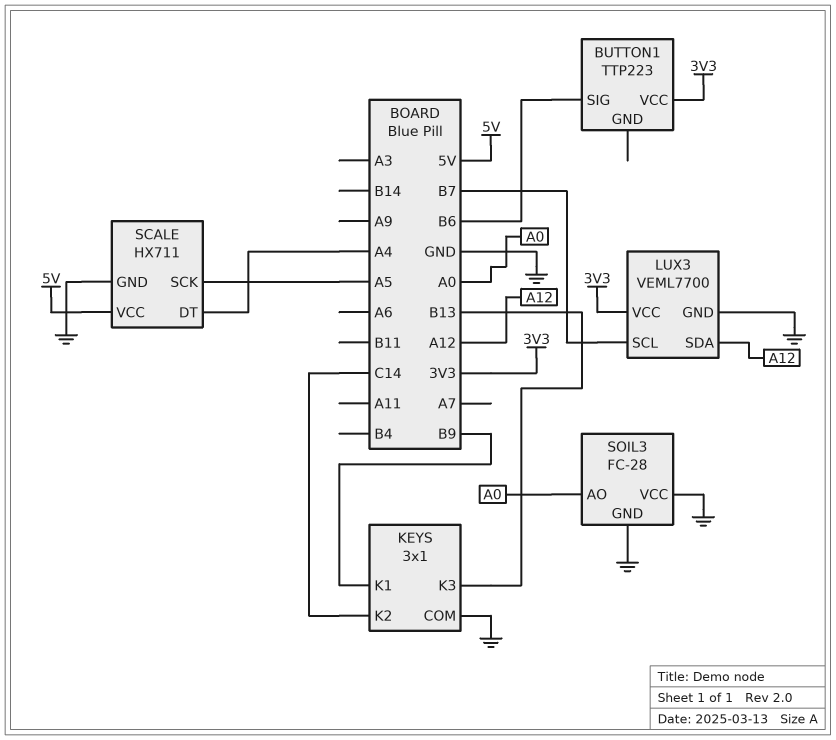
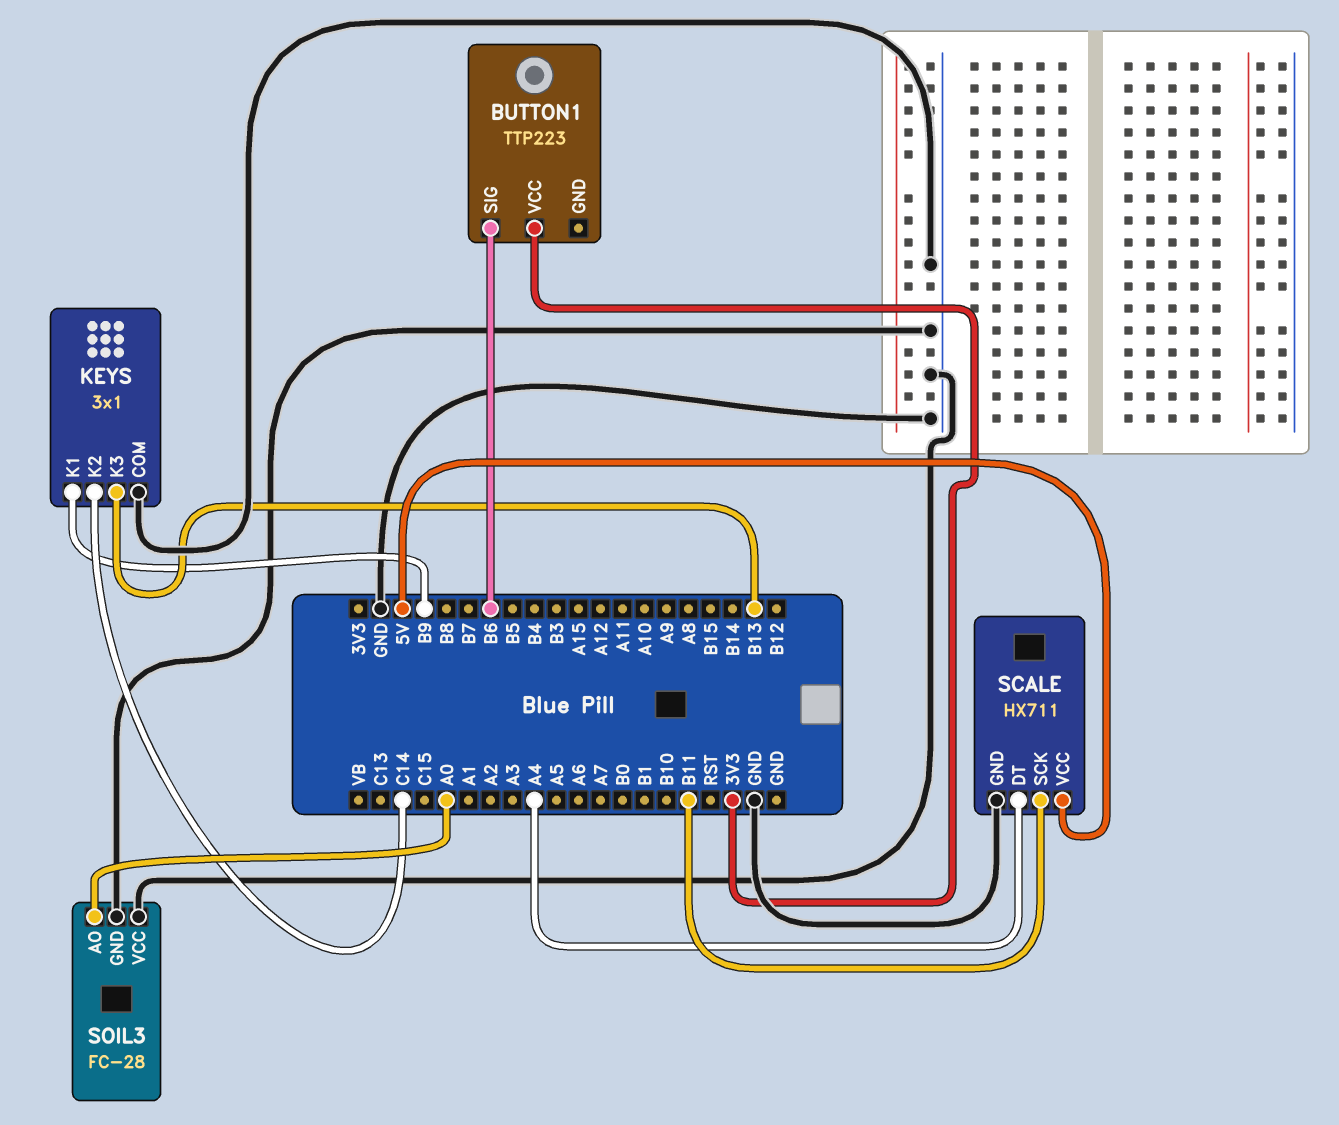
LUX3: VEML7700 -> none
LUX3 pin GND: GND -> none
LUX3 pin SCL: B7 -> none
LUX3 pin SDA: A12 -> none
LUX3 pin VCC: 3V3 -> none
SCALE pin SCK: A5 -> B11

